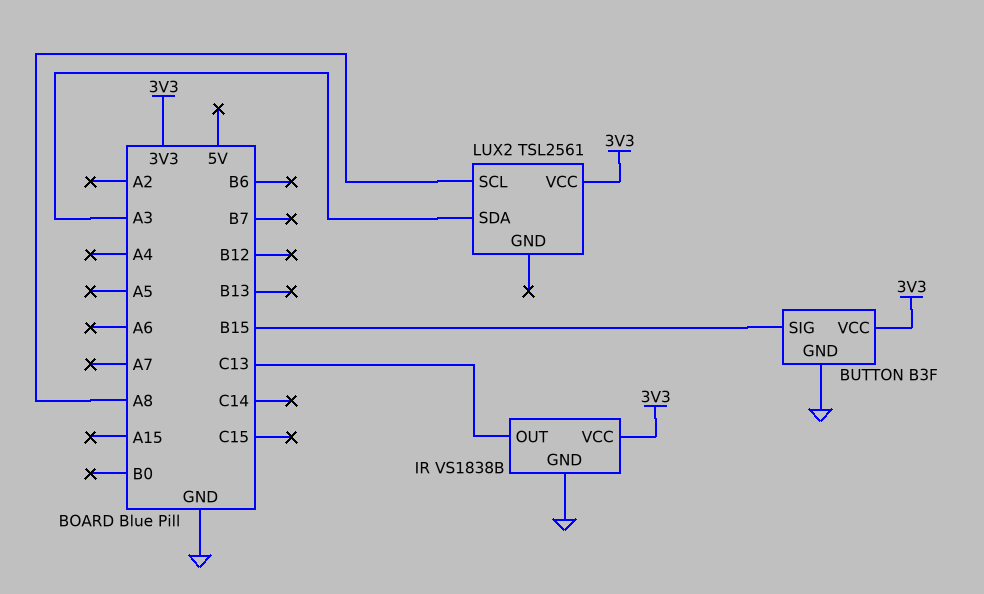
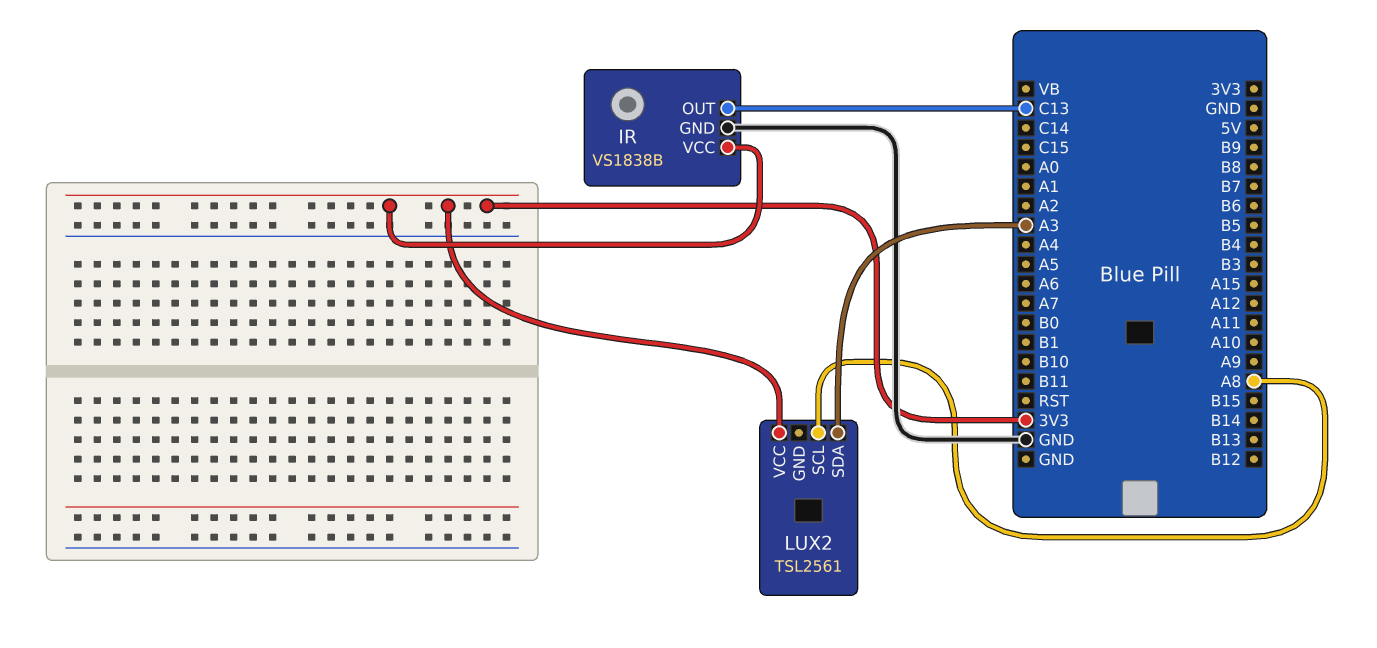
BUTTON: B3F -> none
BUTTON pin GND: GND -> none
BUTTON pin SIG: B15 -> none
BUTTON pin VCC: 3V3 -> none

